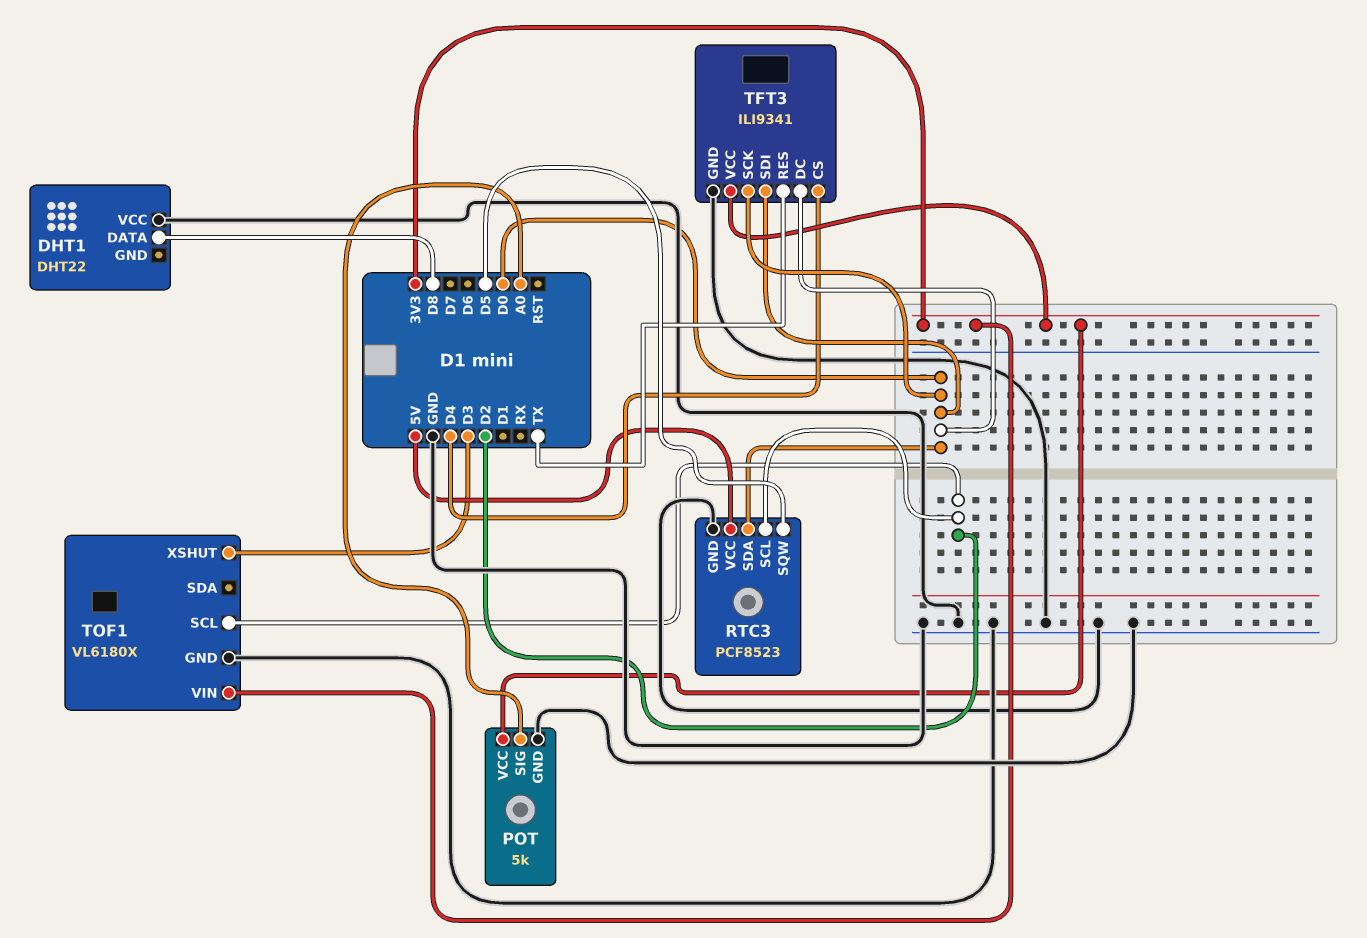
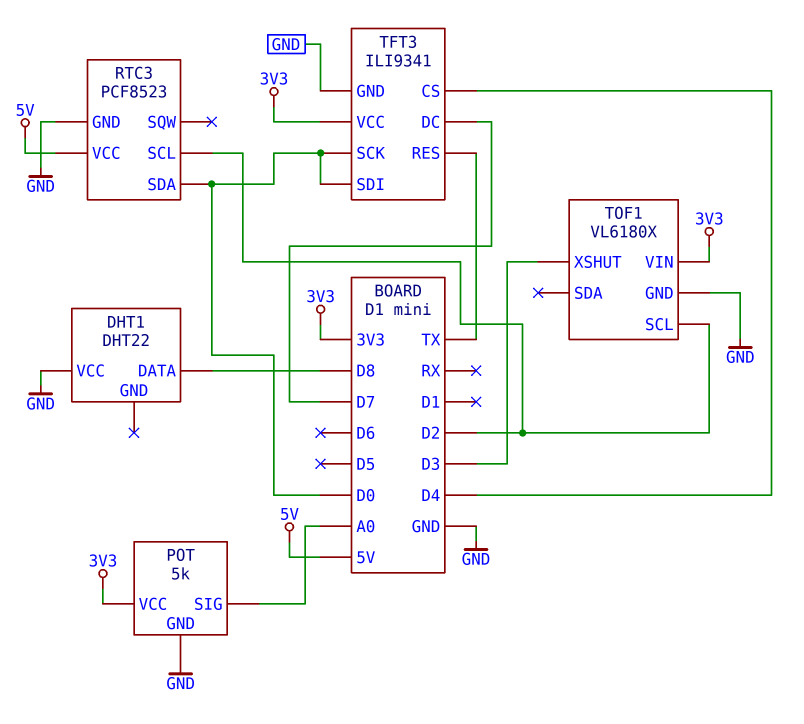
RTC3 pin SQW: D5 -> none
TFT3 pin DC: D0 -> D7

